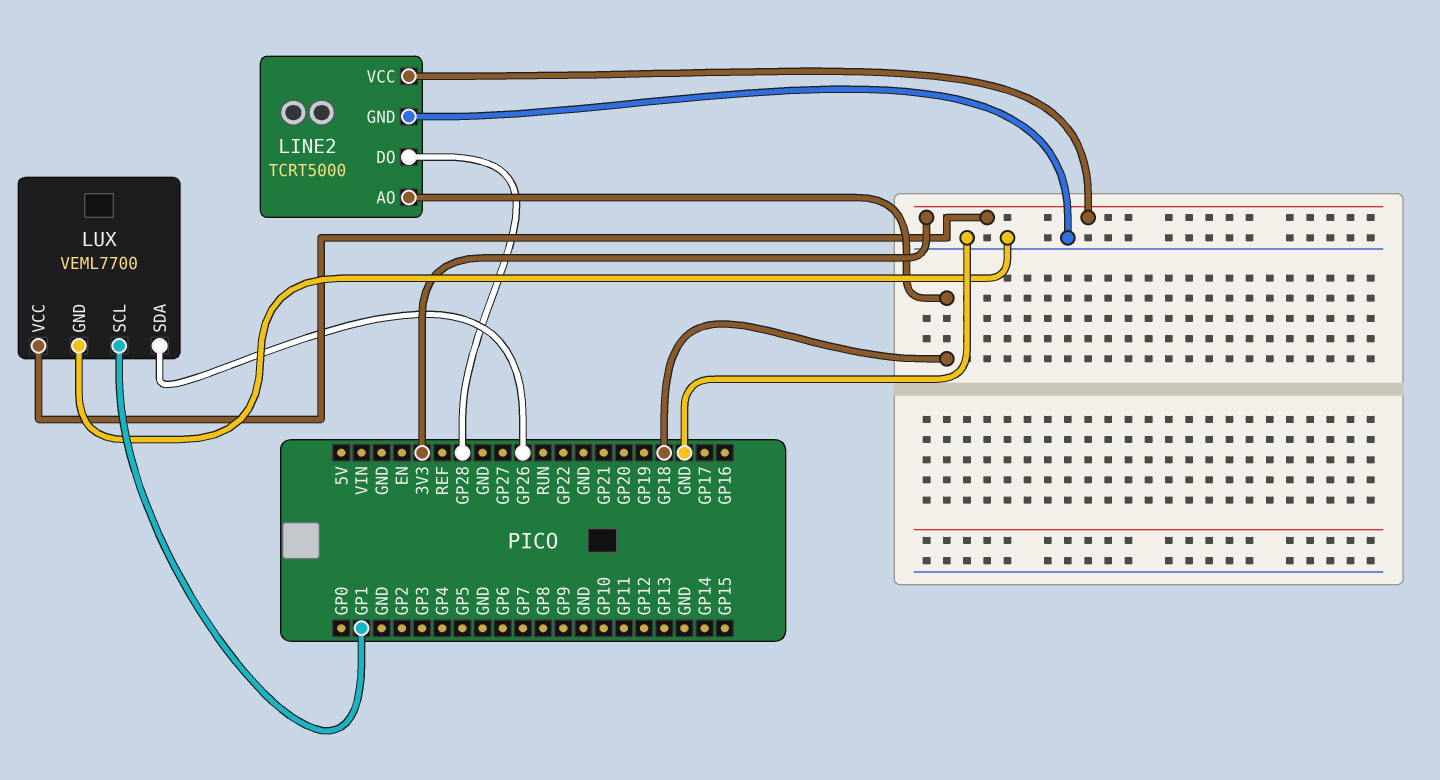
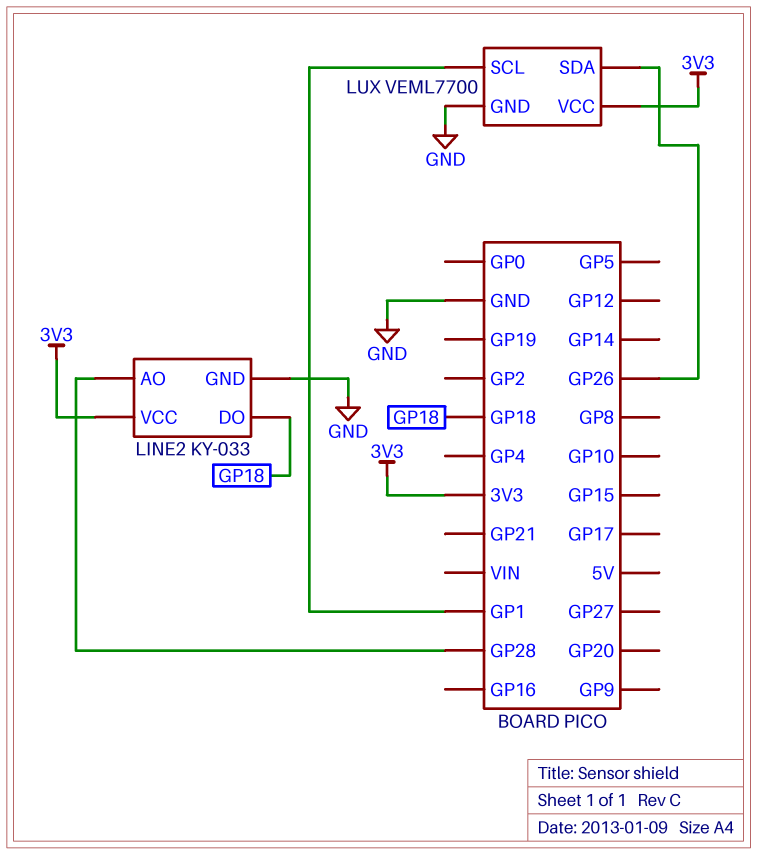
LINE2: TCRT5000 -> KY-033
LINE2 pin AO: GP18 -> GP28
LINE2 pin DO: GP28 -> GP18

